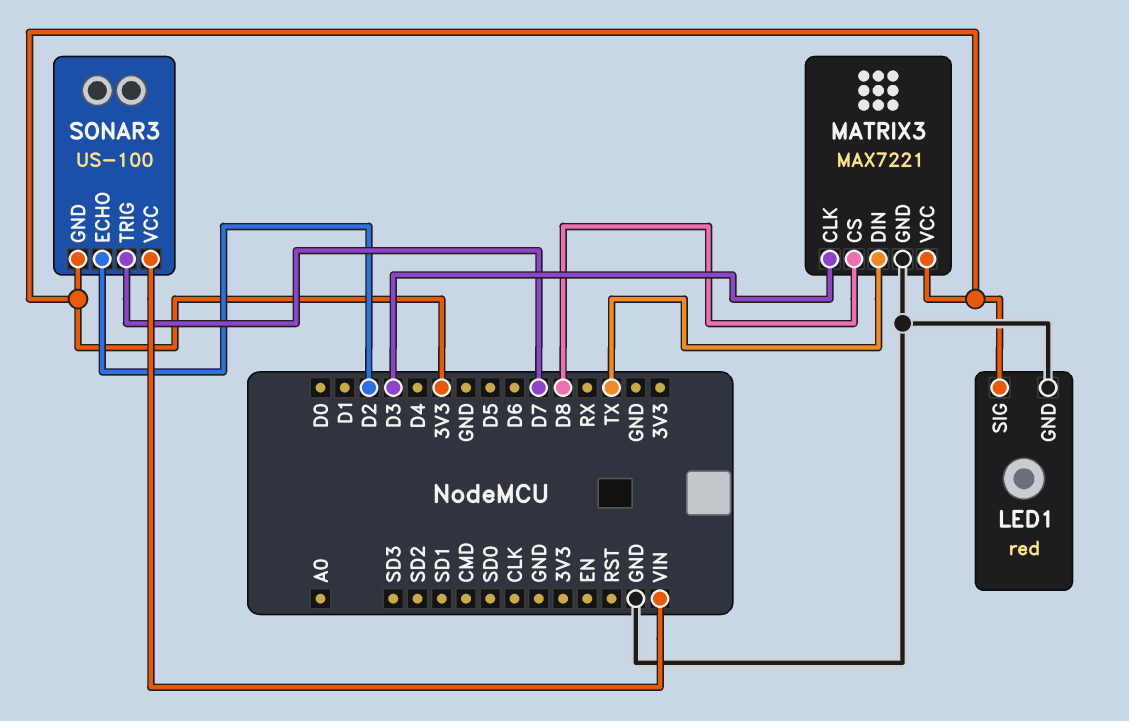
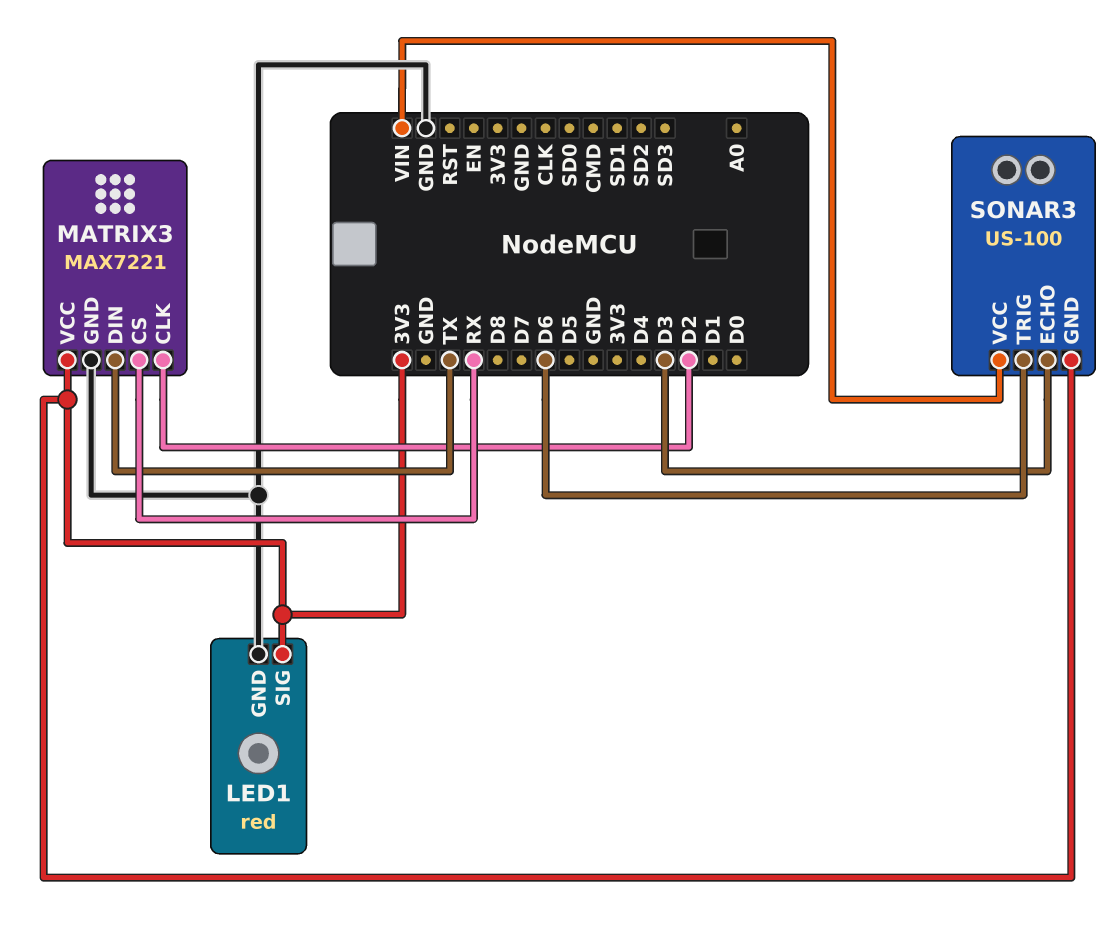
MATRIX3 pin CLK: D3 -> D2
MATRIX3 pin CS: D8 -> RX
SONAR3 pin ECHO: D2 -> D3
SONAR3 pin TRIG: D7 -> D6

